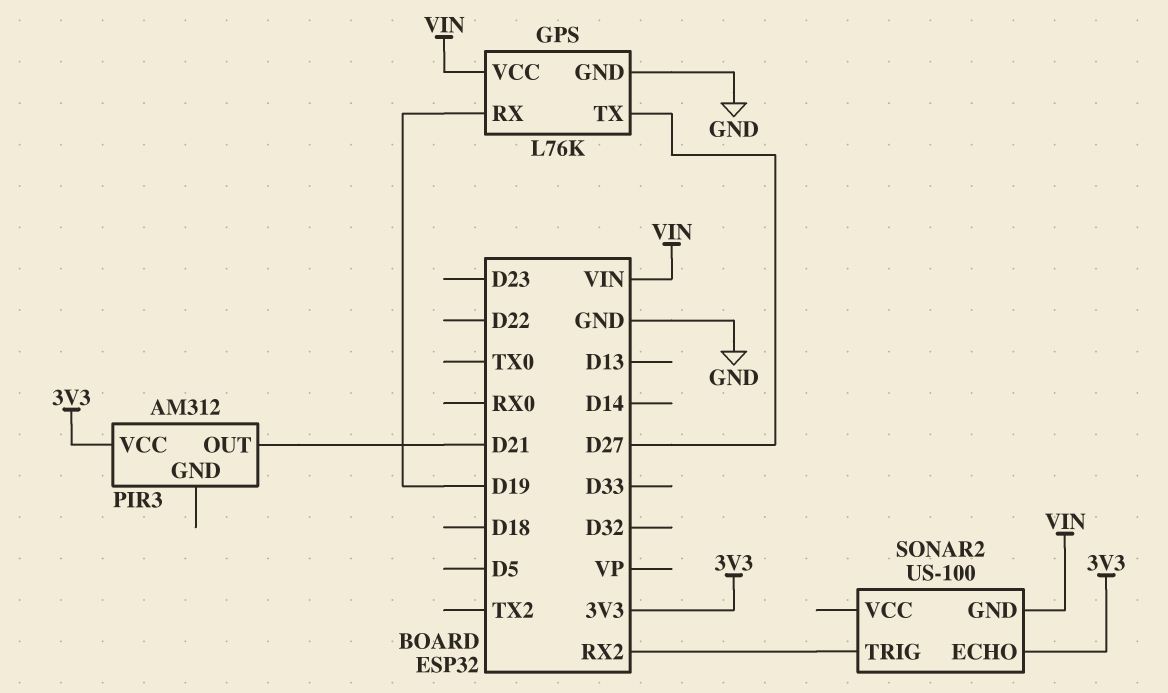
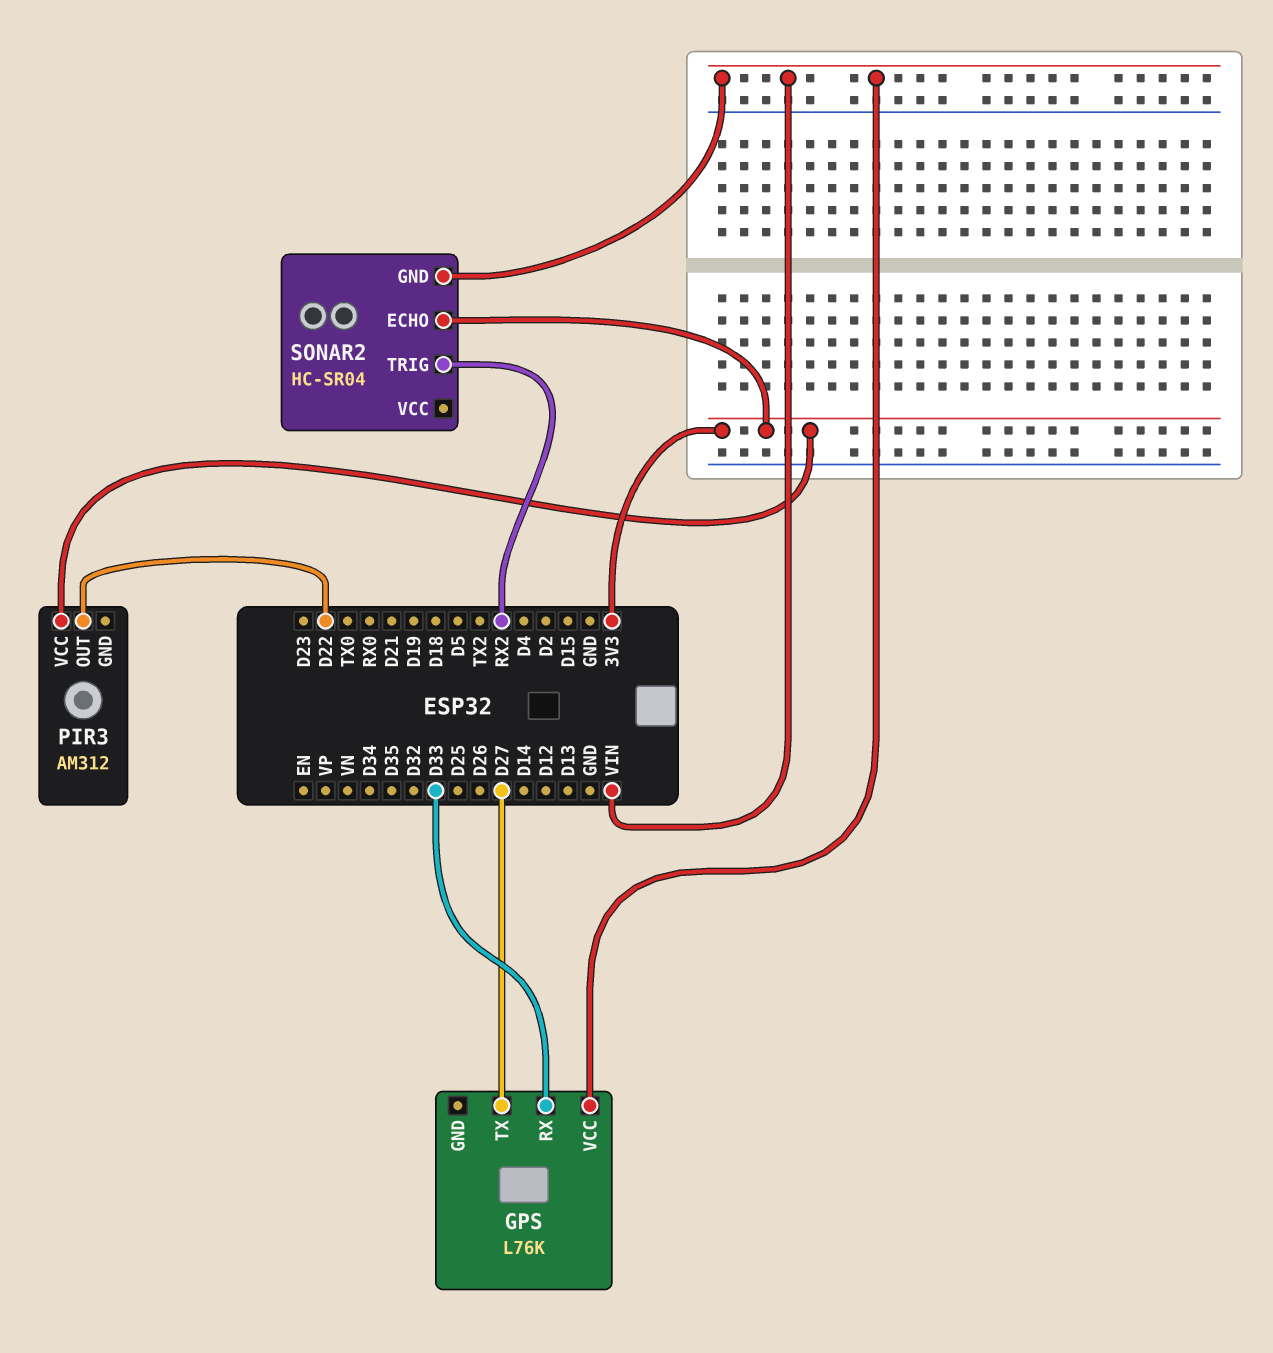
GPS pin GND: GND -> none
GPS pin RX: D19 -> D33
PIR3 pin OUT: D21 -> D22
SONAR2: US-100 -> HC-SR04

